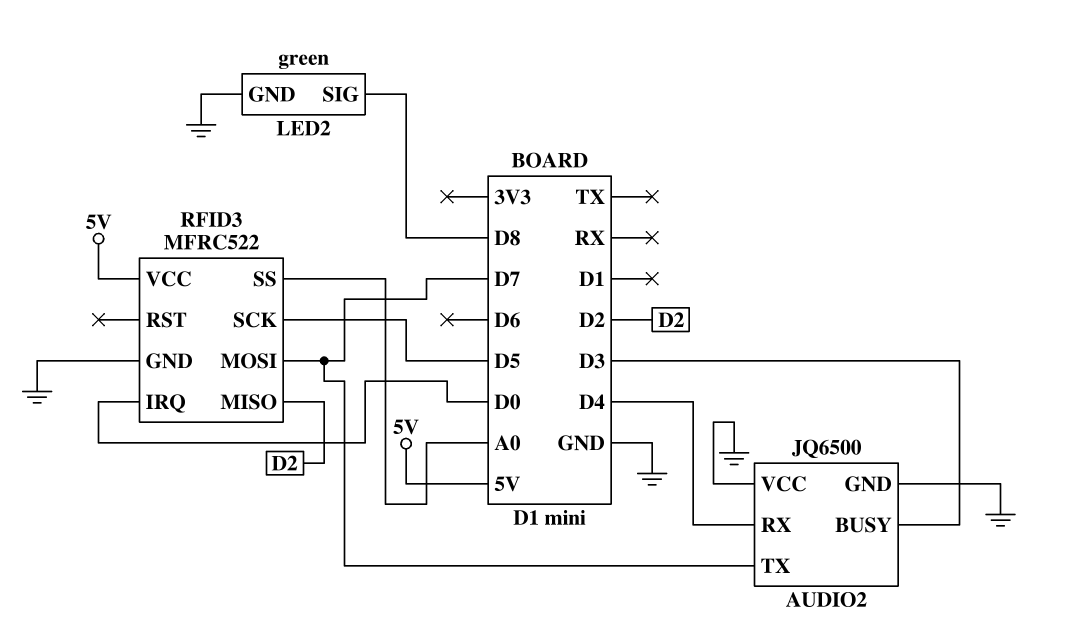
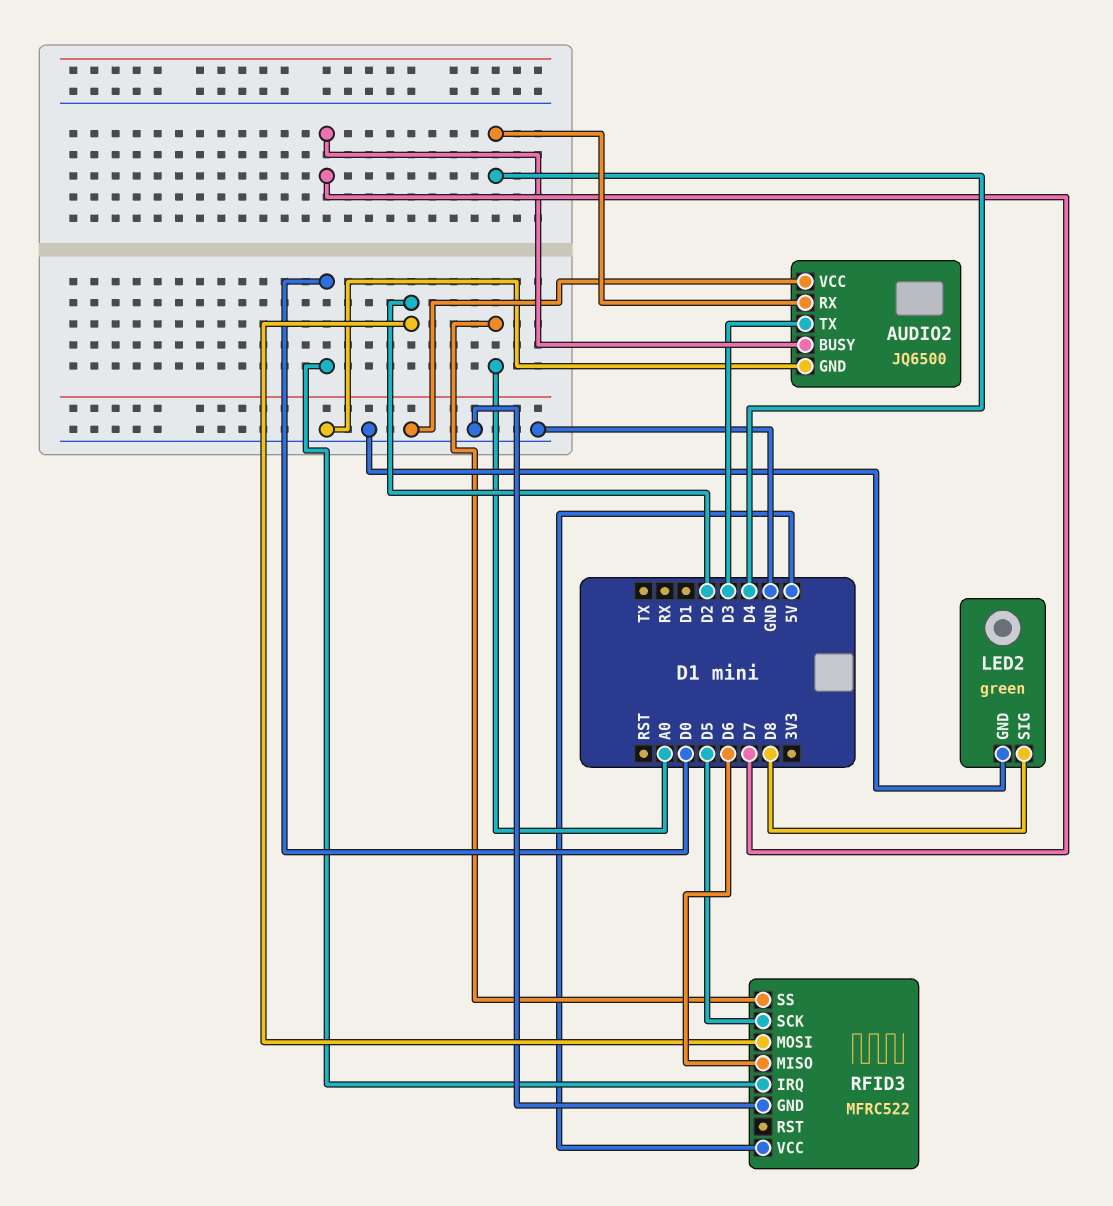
AUDIO2 pin BUSY: D3 -> D7
AUDIO2 pin TX: D7 -> D3
RFID3 pin MISO: D2 -> D6
RFID3 pin MOSI: D7 -> D2

